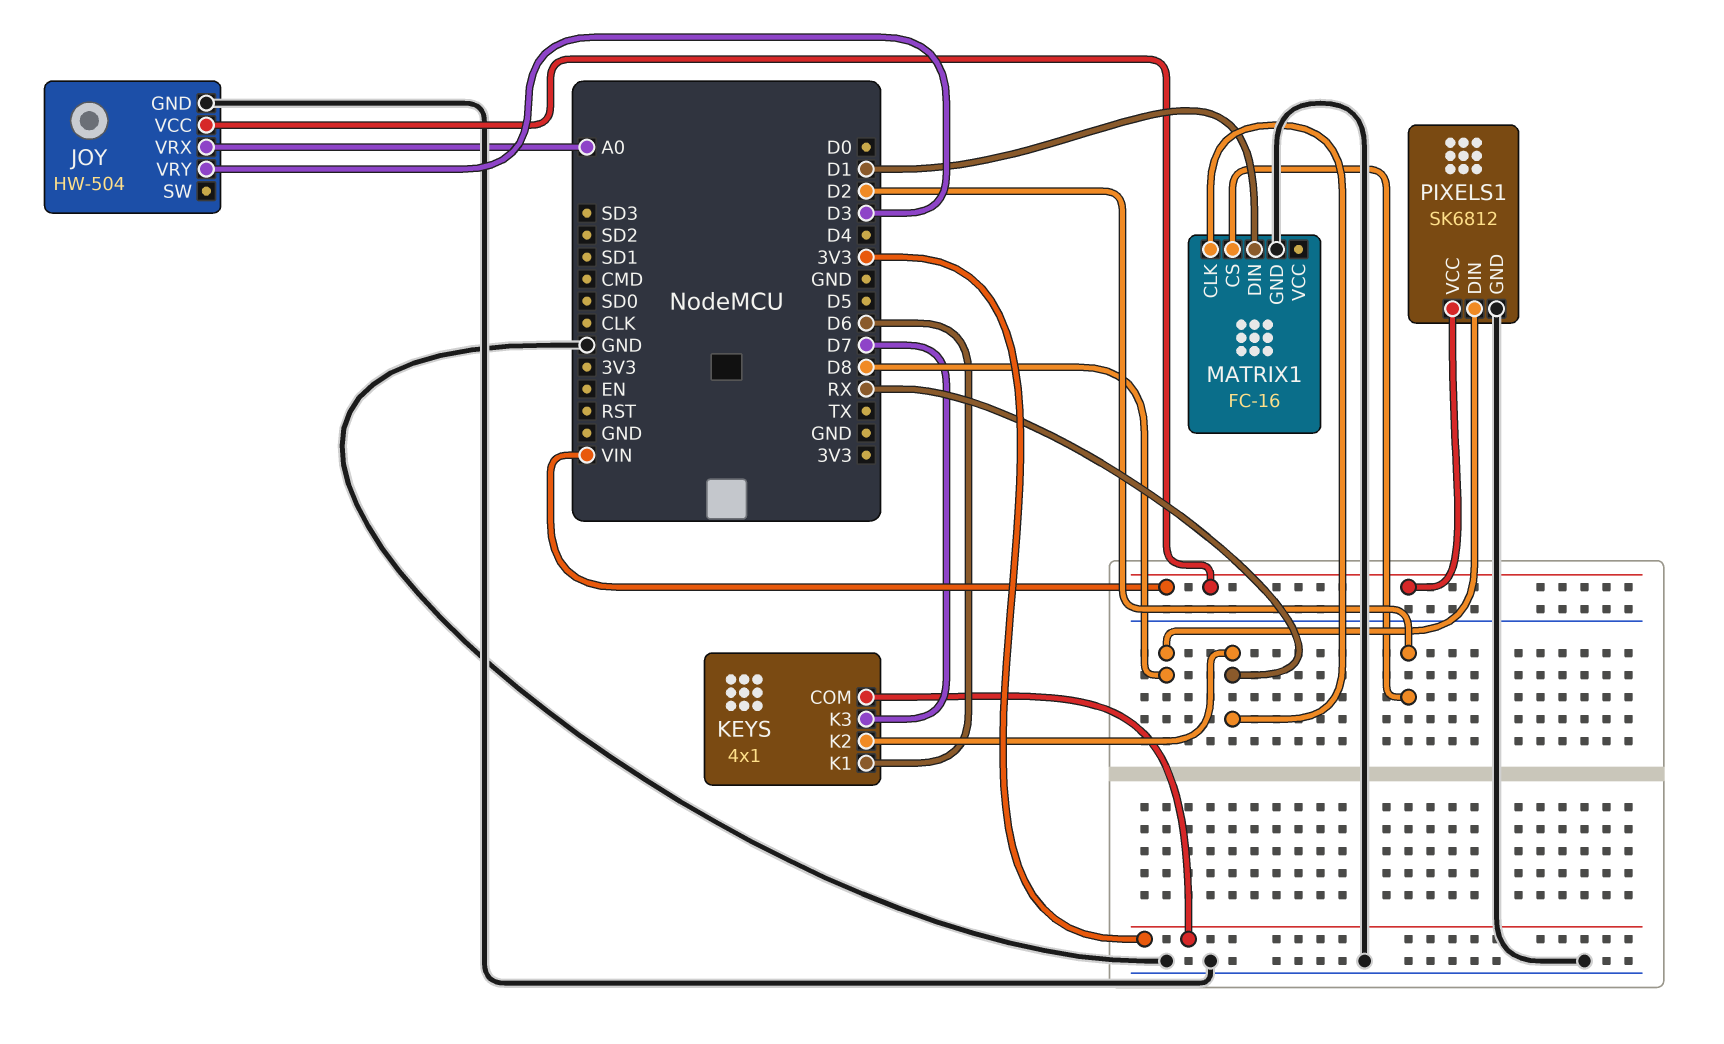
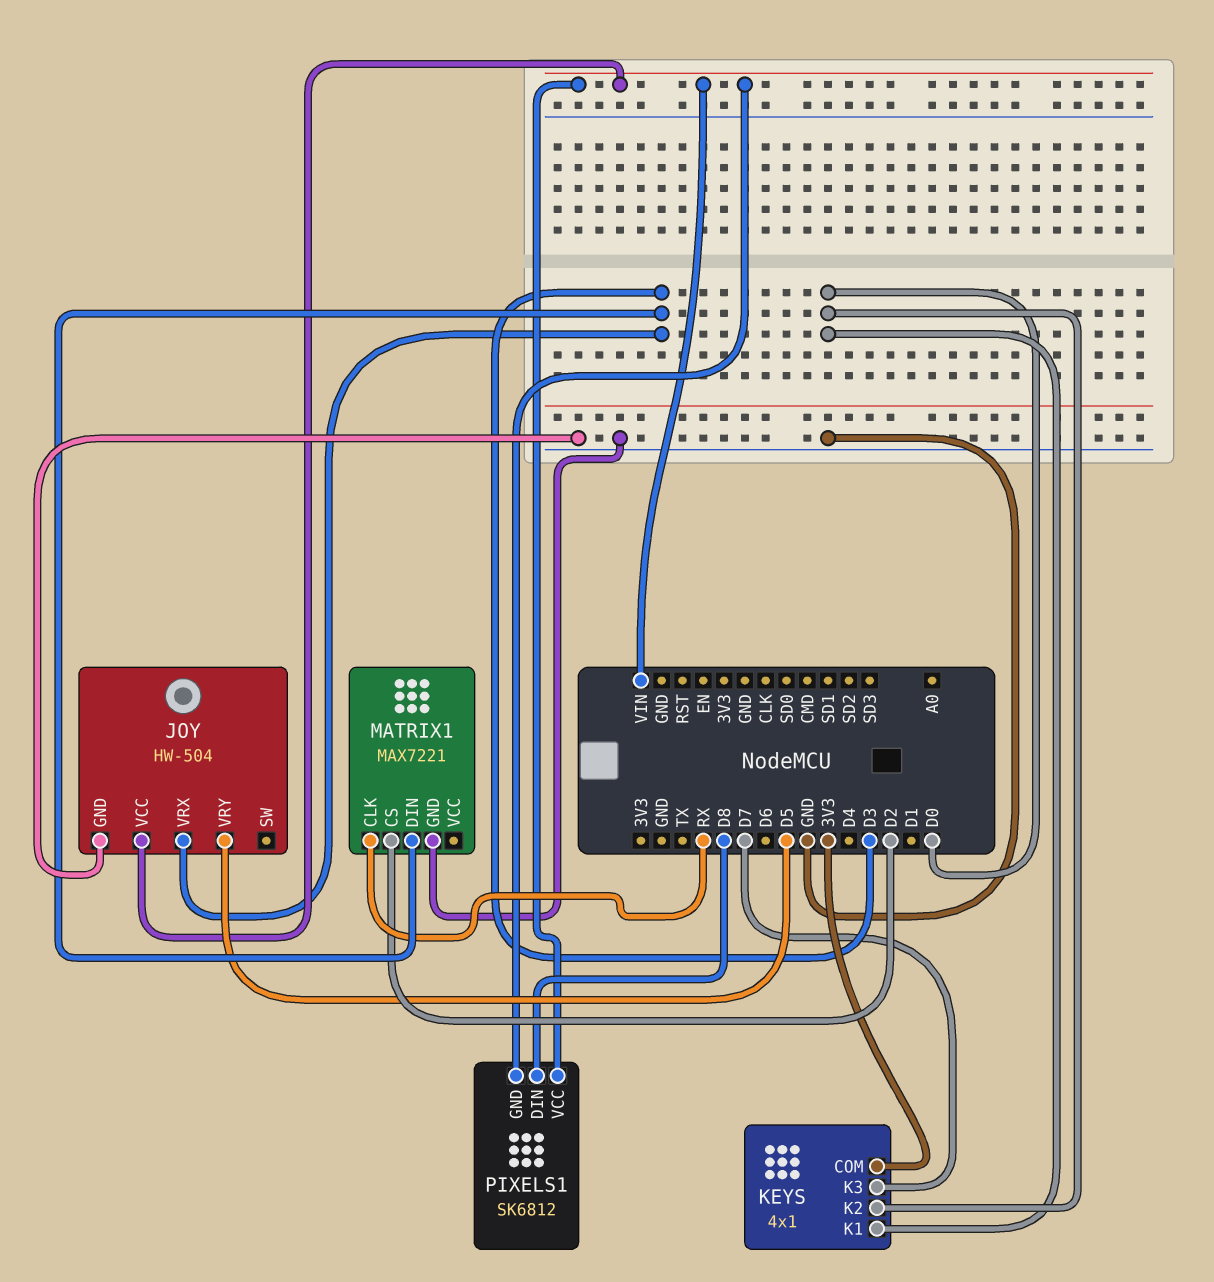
JOY pin VRX: A0 -> D3
JOY pin VRY: D3 -> D5
KEYS pin K1: D6 -> D0
KEYS pin K2: RX -> D0
MATRIX1: FC-16 -> MAX7221
MATRIX1 pin DIN: D1 -> D3
PIXELS1 pin GND: GND -> VIN

